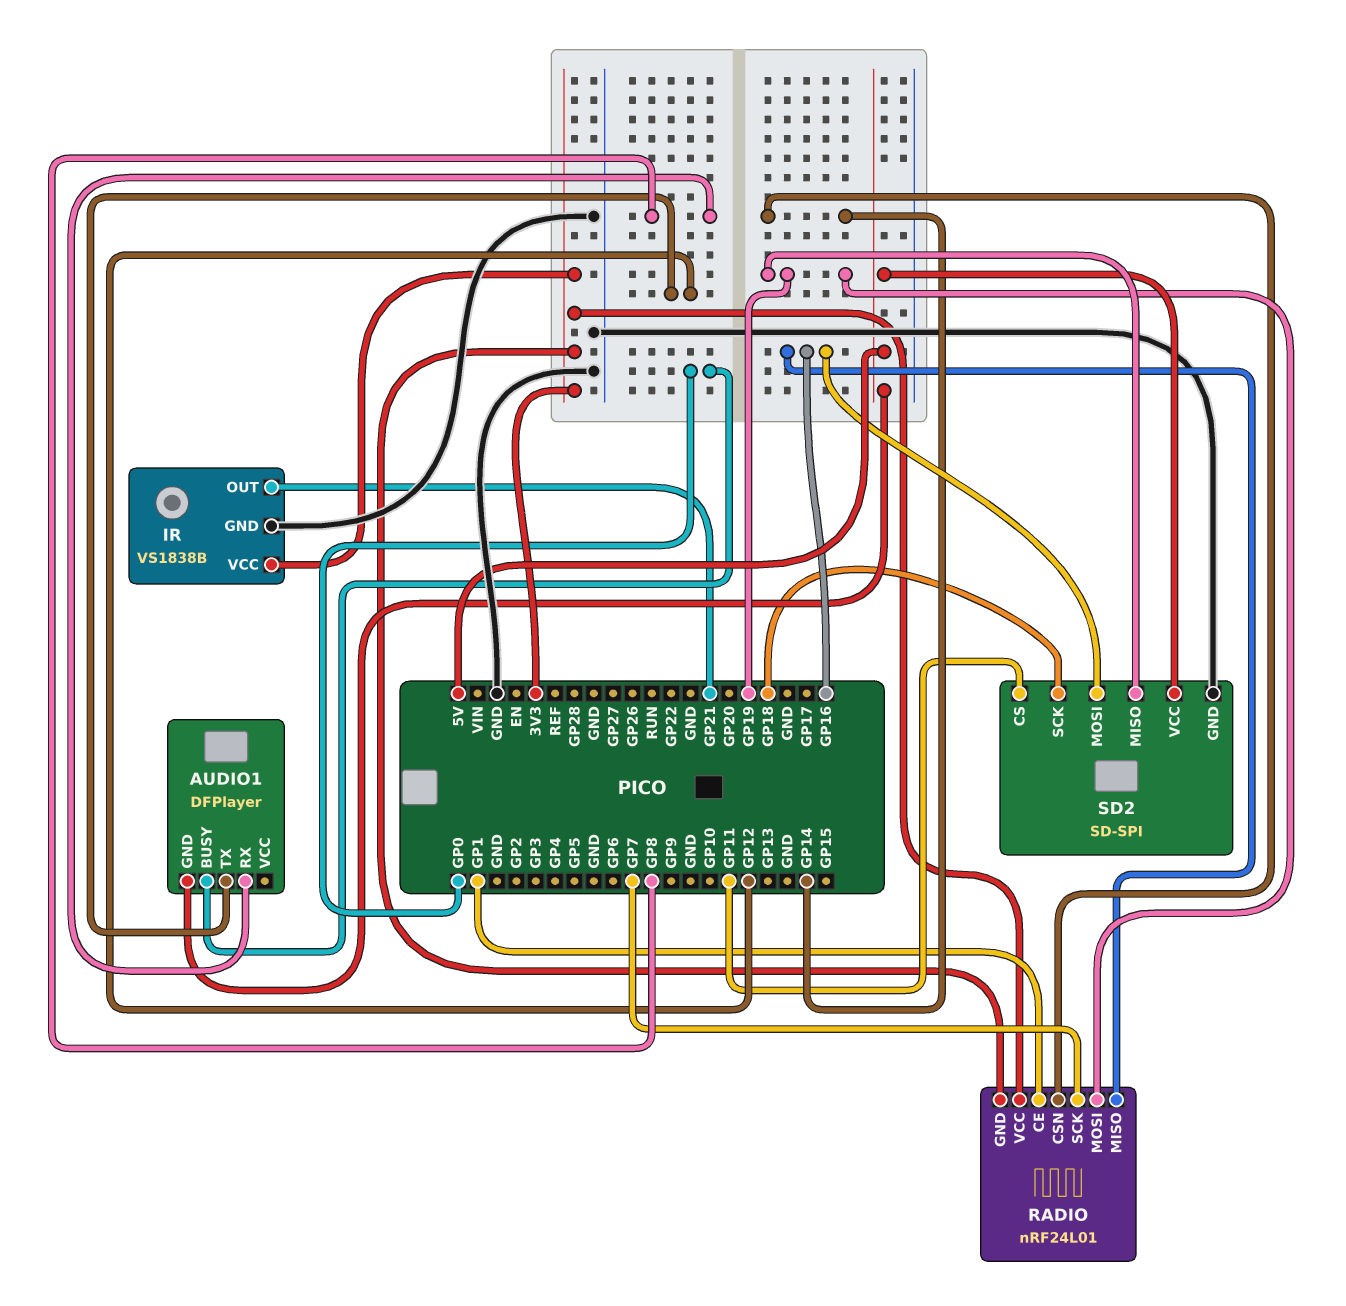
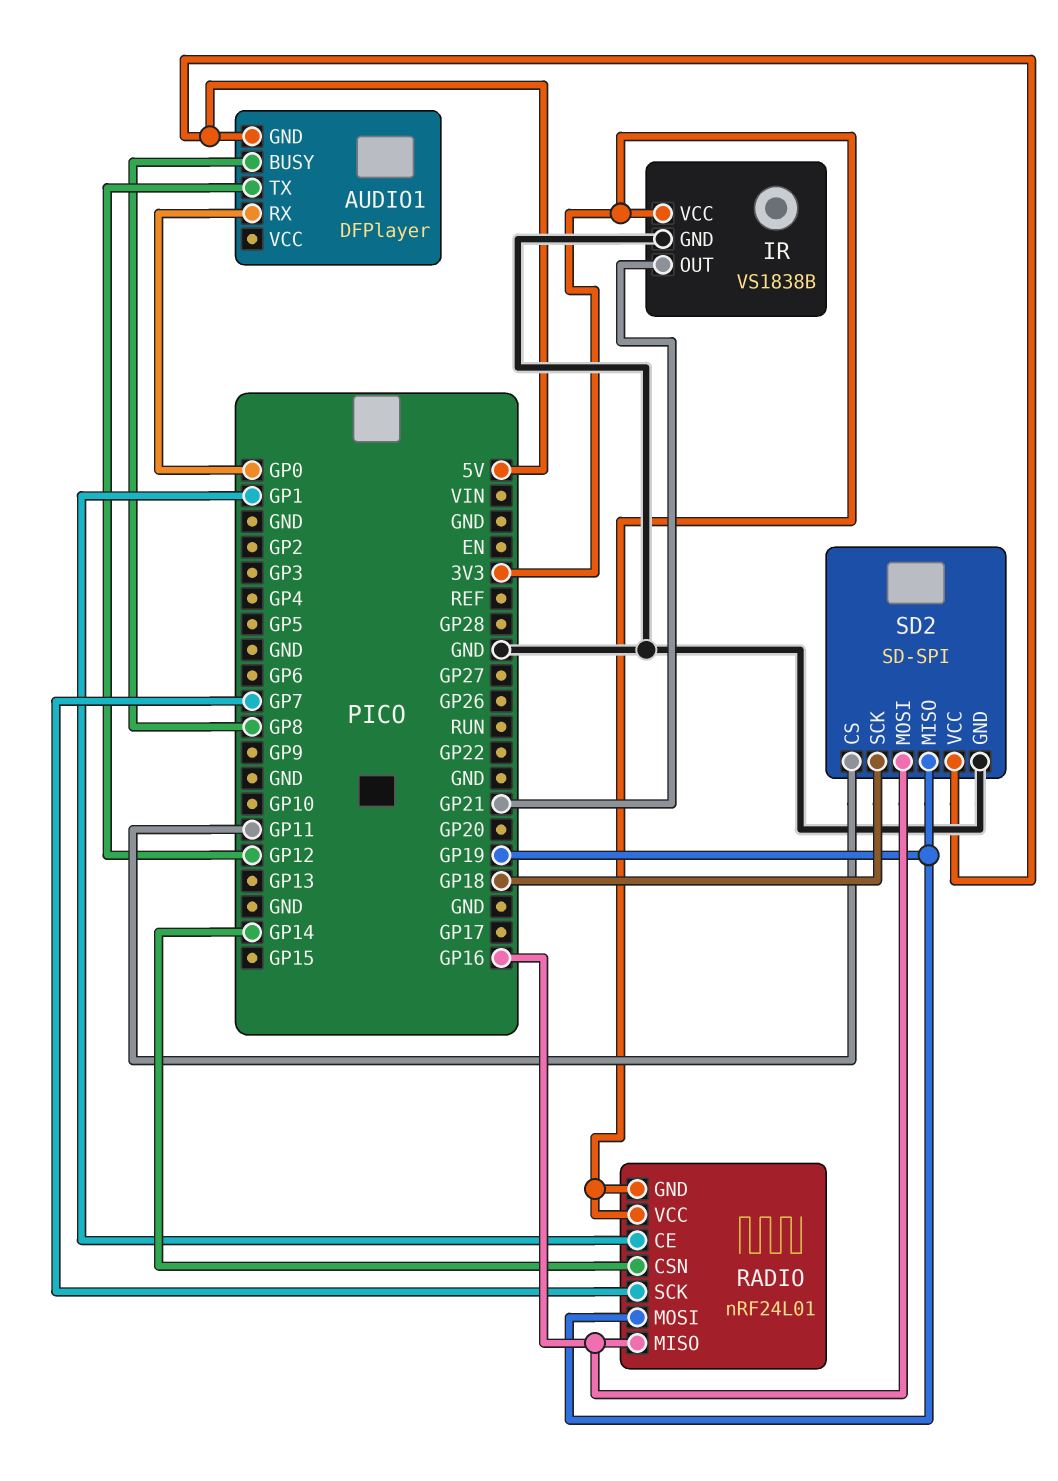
AUDIO1 pin BUSY: GP0 -> GP8
AUDIO1 pin RX: GP8 -> GP0

